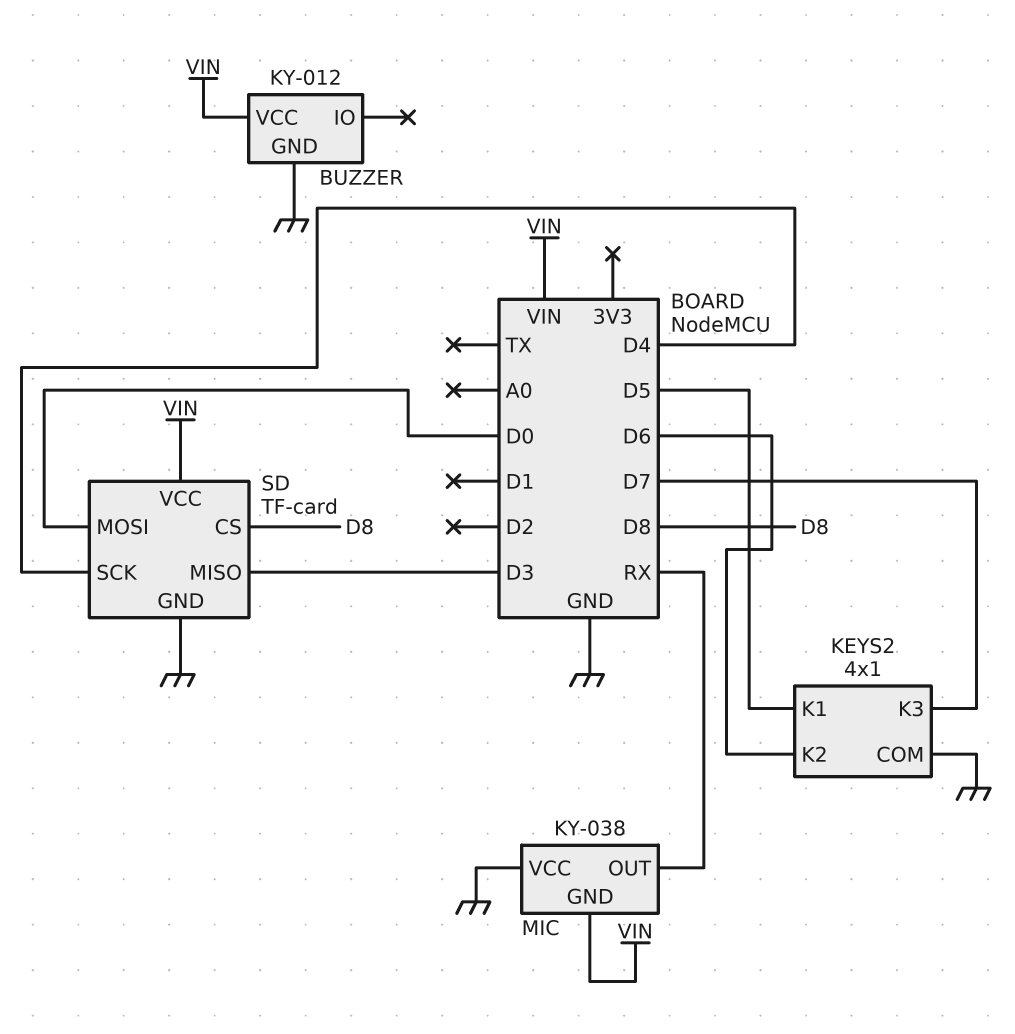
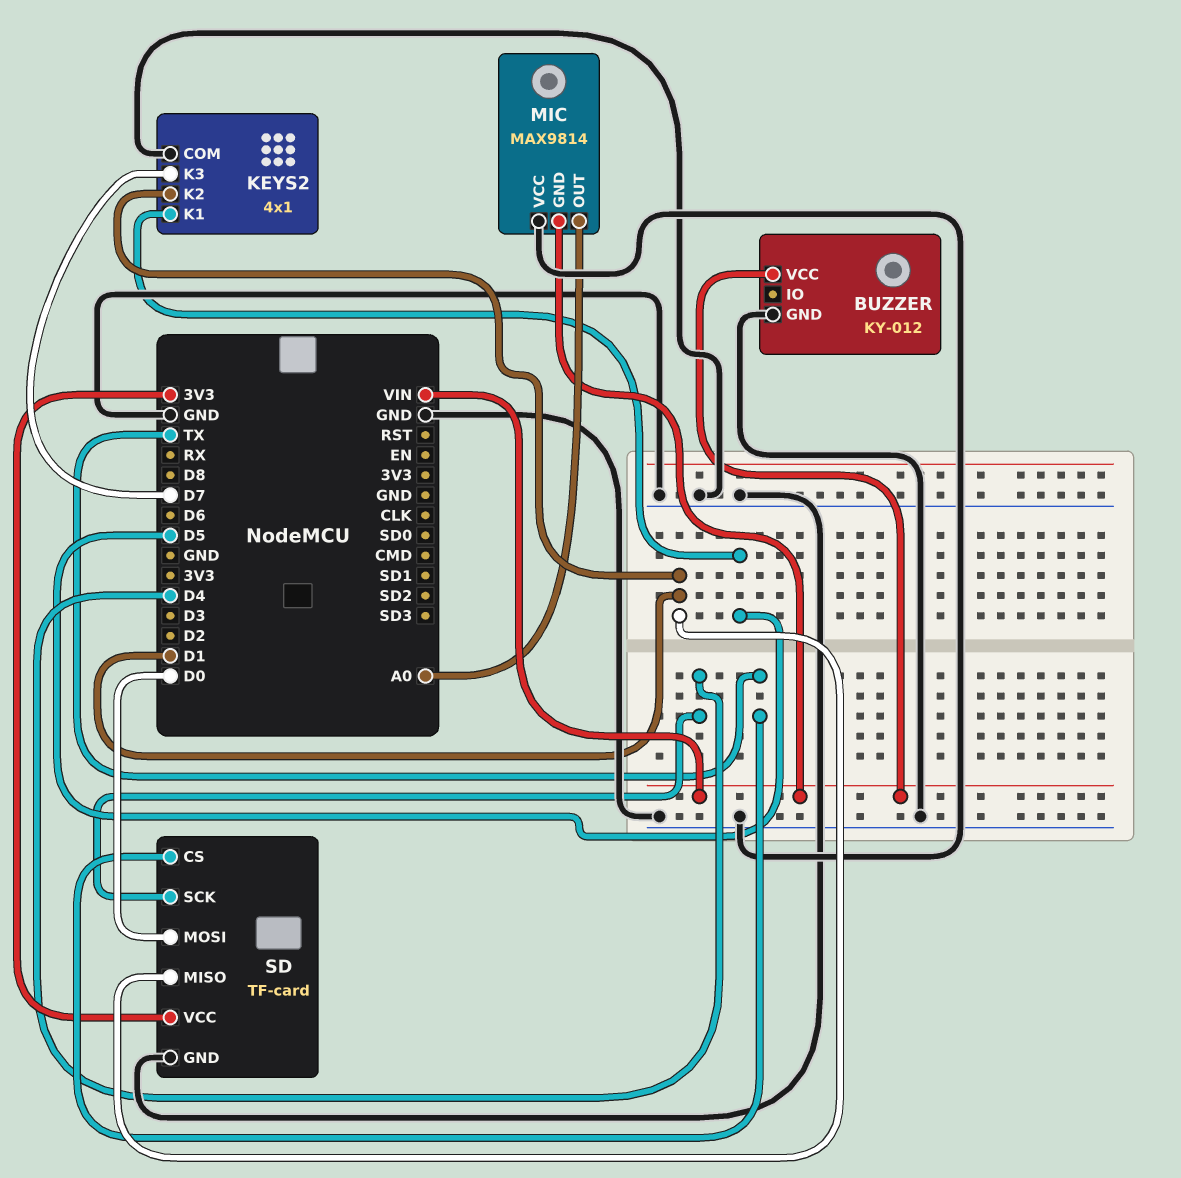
KEYS2 pin K2: D6 -> D1
MIC: KY-038 -> MAX9814
MIC pin OUT: RX -> A0
SD pin CS: D8 -> TX
SD pin MISO: D3 -> D1
SD pin VCC: VIN -> 3V3

